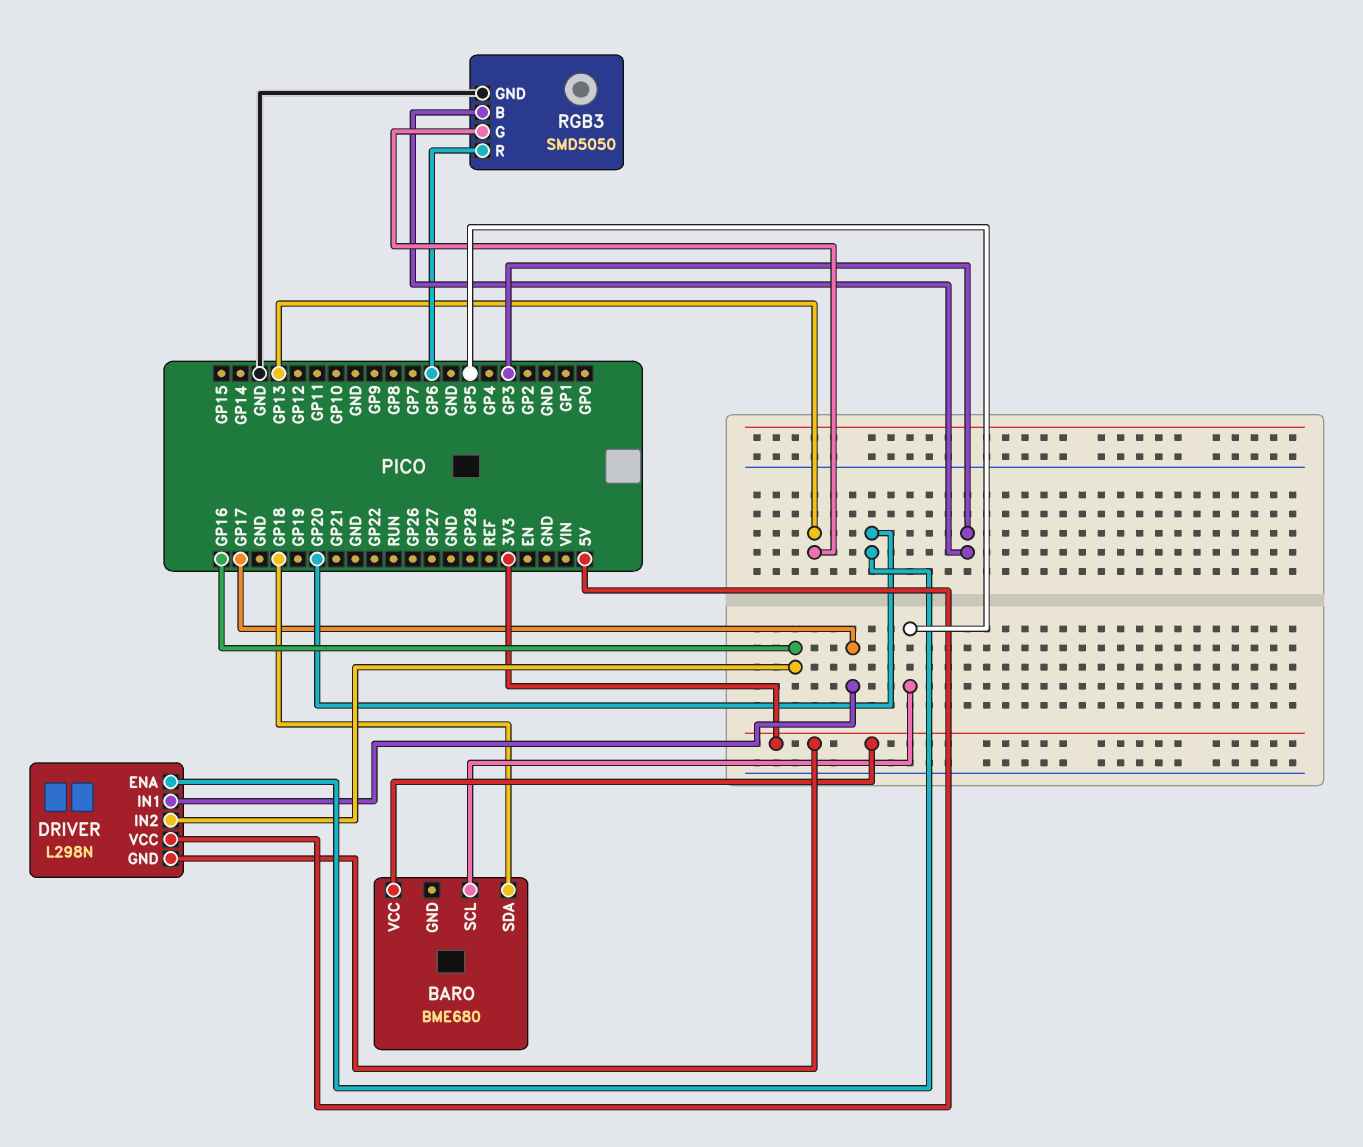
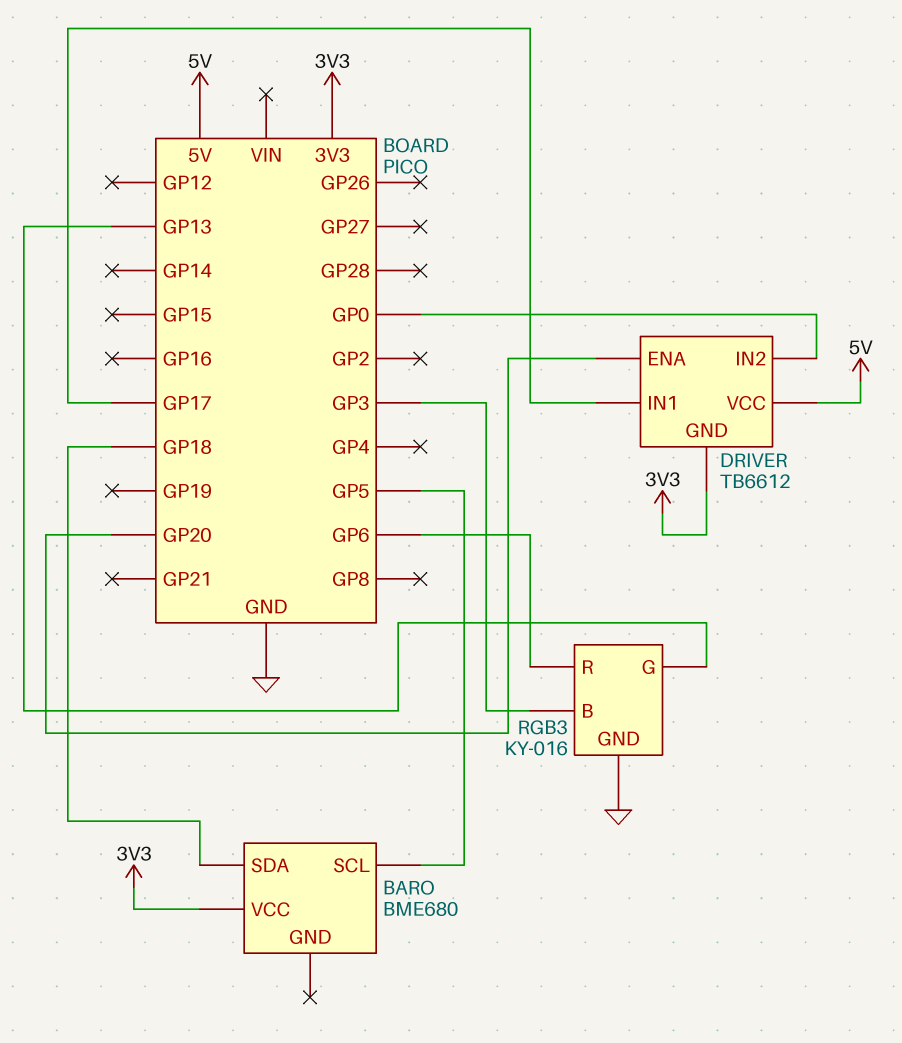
DRIVER: L298N -> TB6612
DRIVER pin IN2: GP16 -> GP0
RGB3: SMD5050 -> KY-016

